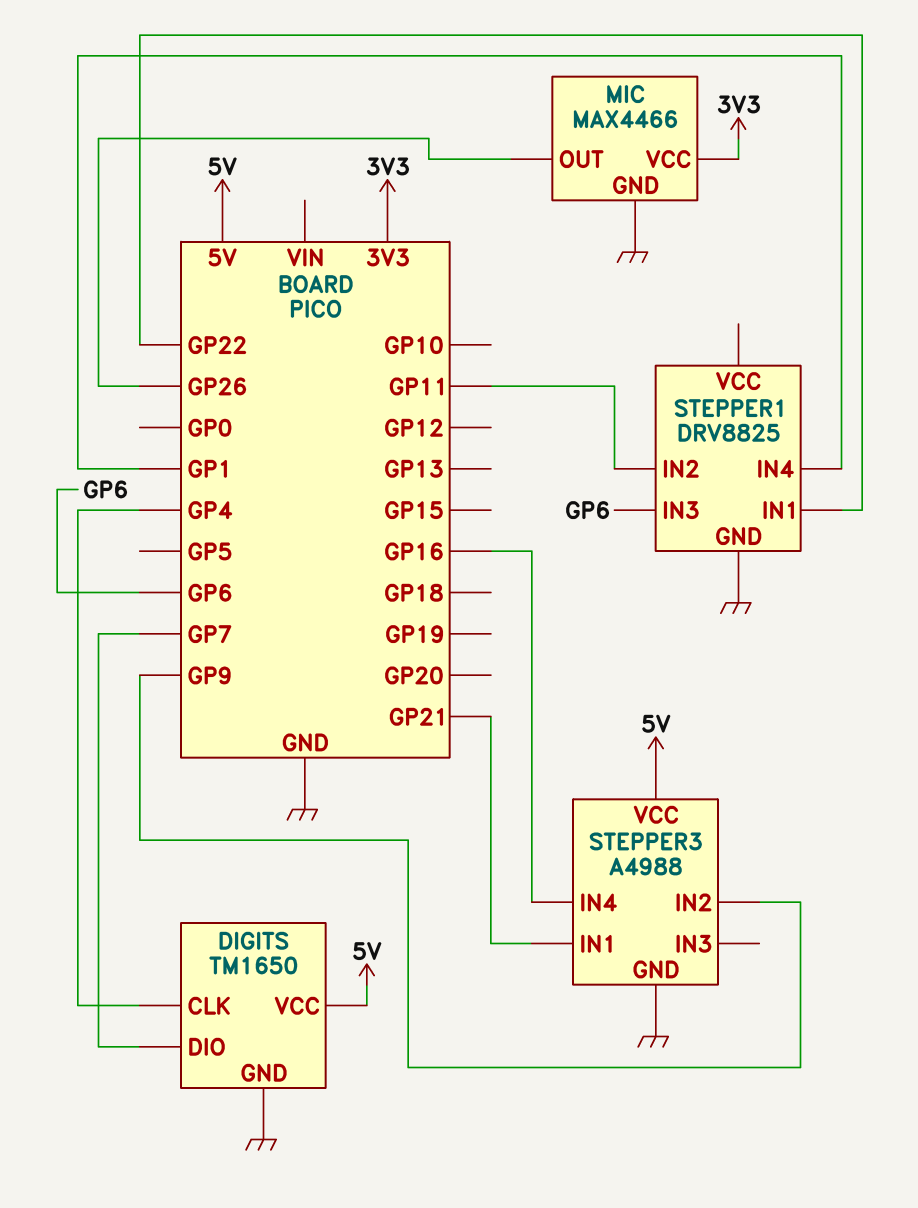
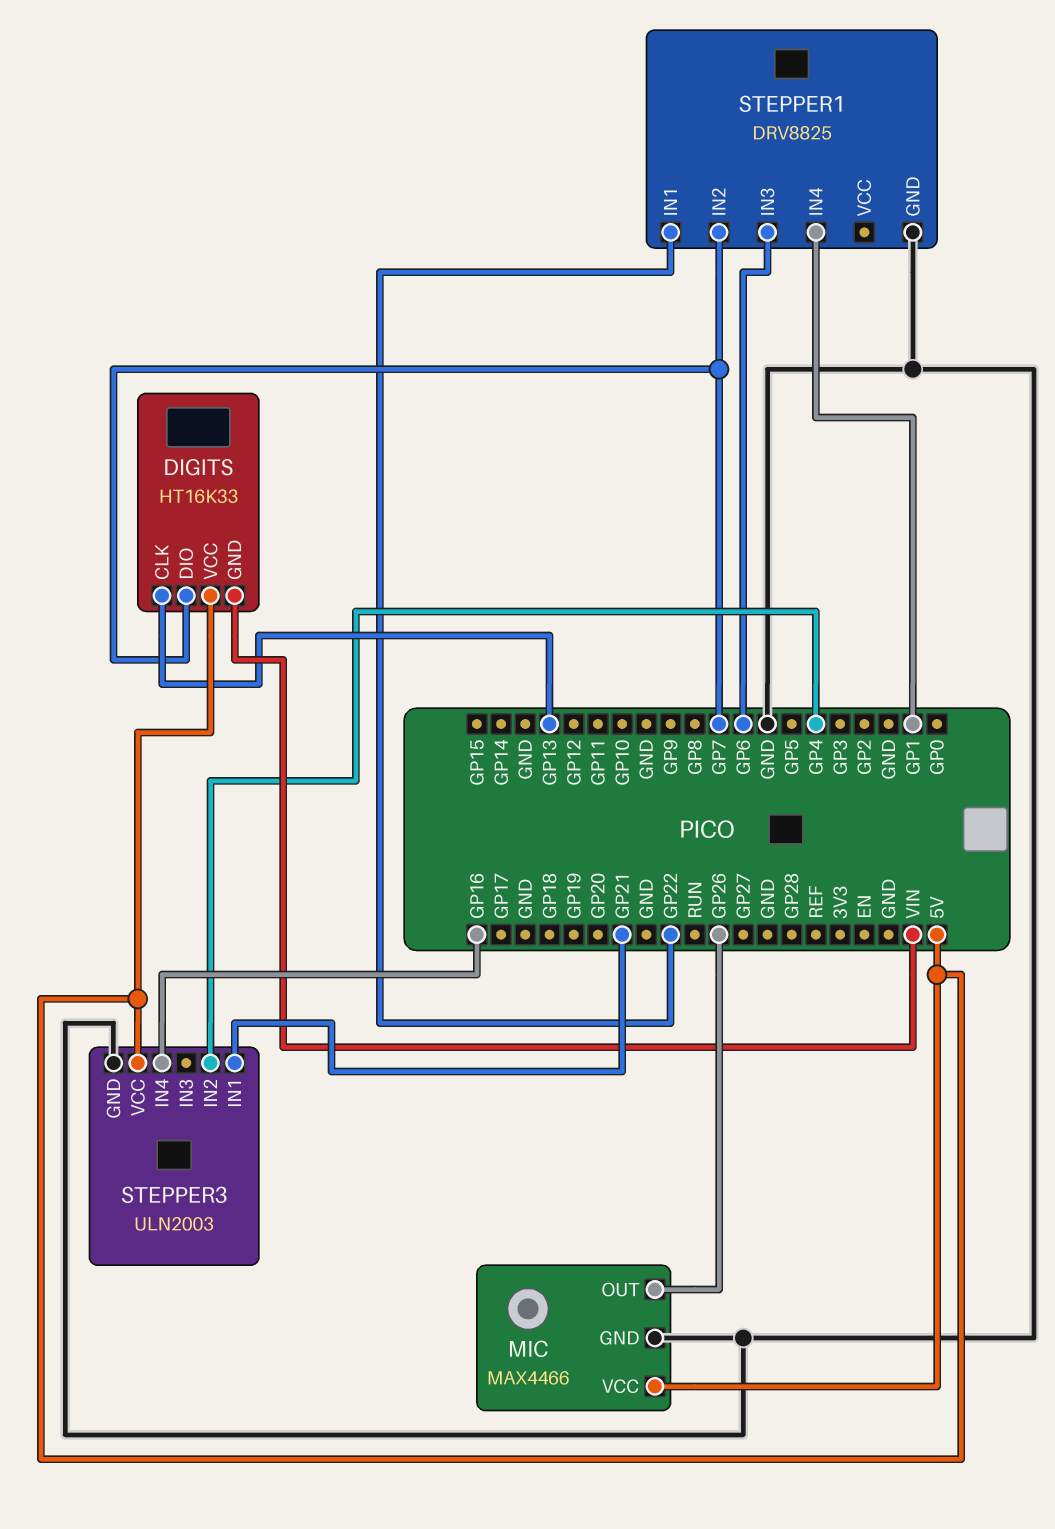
DIGITS: TM1650 -> HT16K33
DIGITS pin CLK: GP4 -> GP13
DIGITS pin GND: GND -> VIN
MIC pin VCC: 3V3 -> 5V
STEPPER1 pin IN2: GP11 -> GP7
STEPPER3: A4988 -> ULN2003
STEPPER3 pin IN2: GP9 -> GP4

